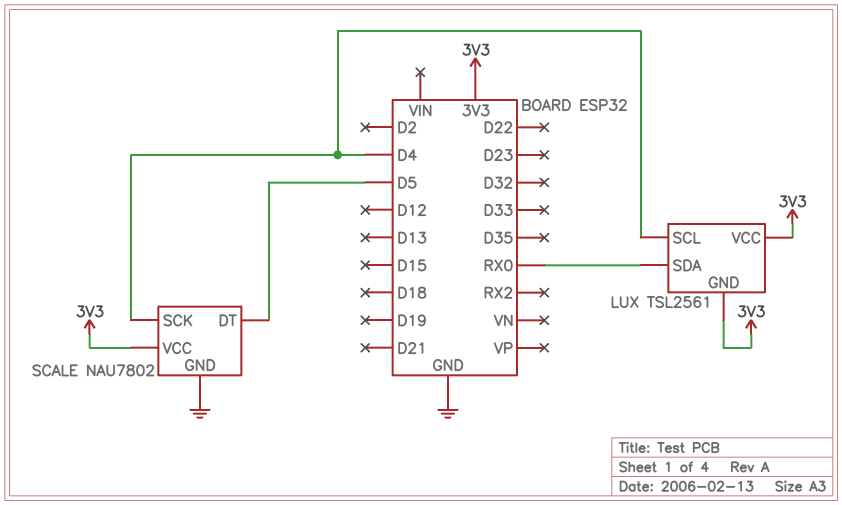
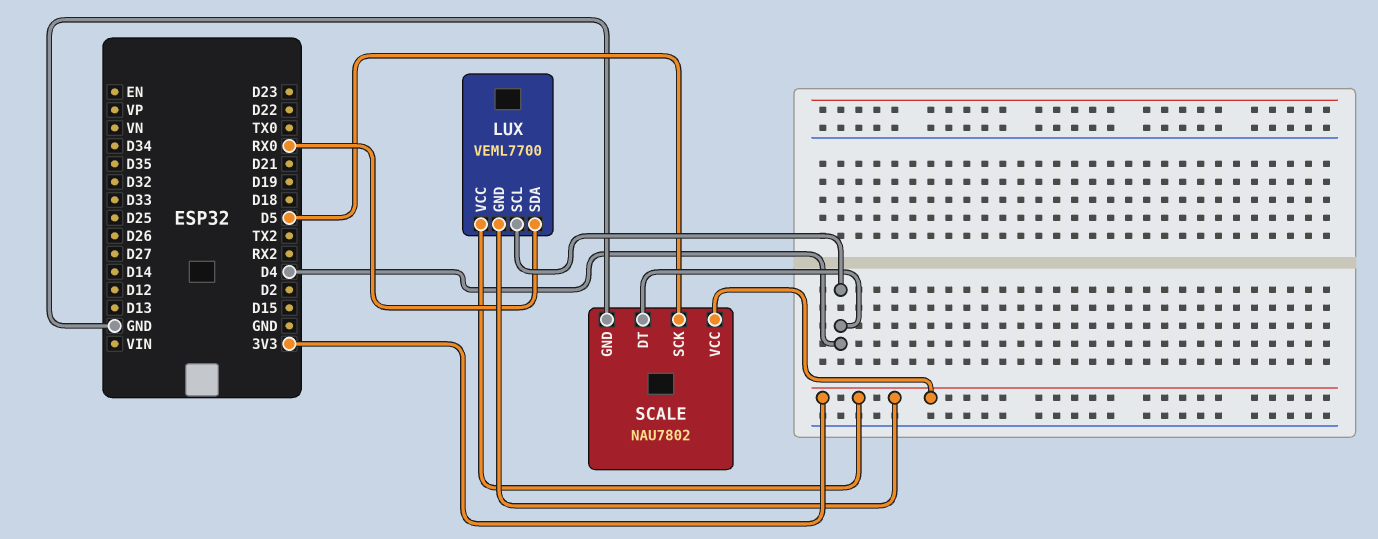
LUX: TSL2561 -> VEML7700
SCALE pin DT: D5 -> D4
SCALE pin SCK: D4 -> D5

